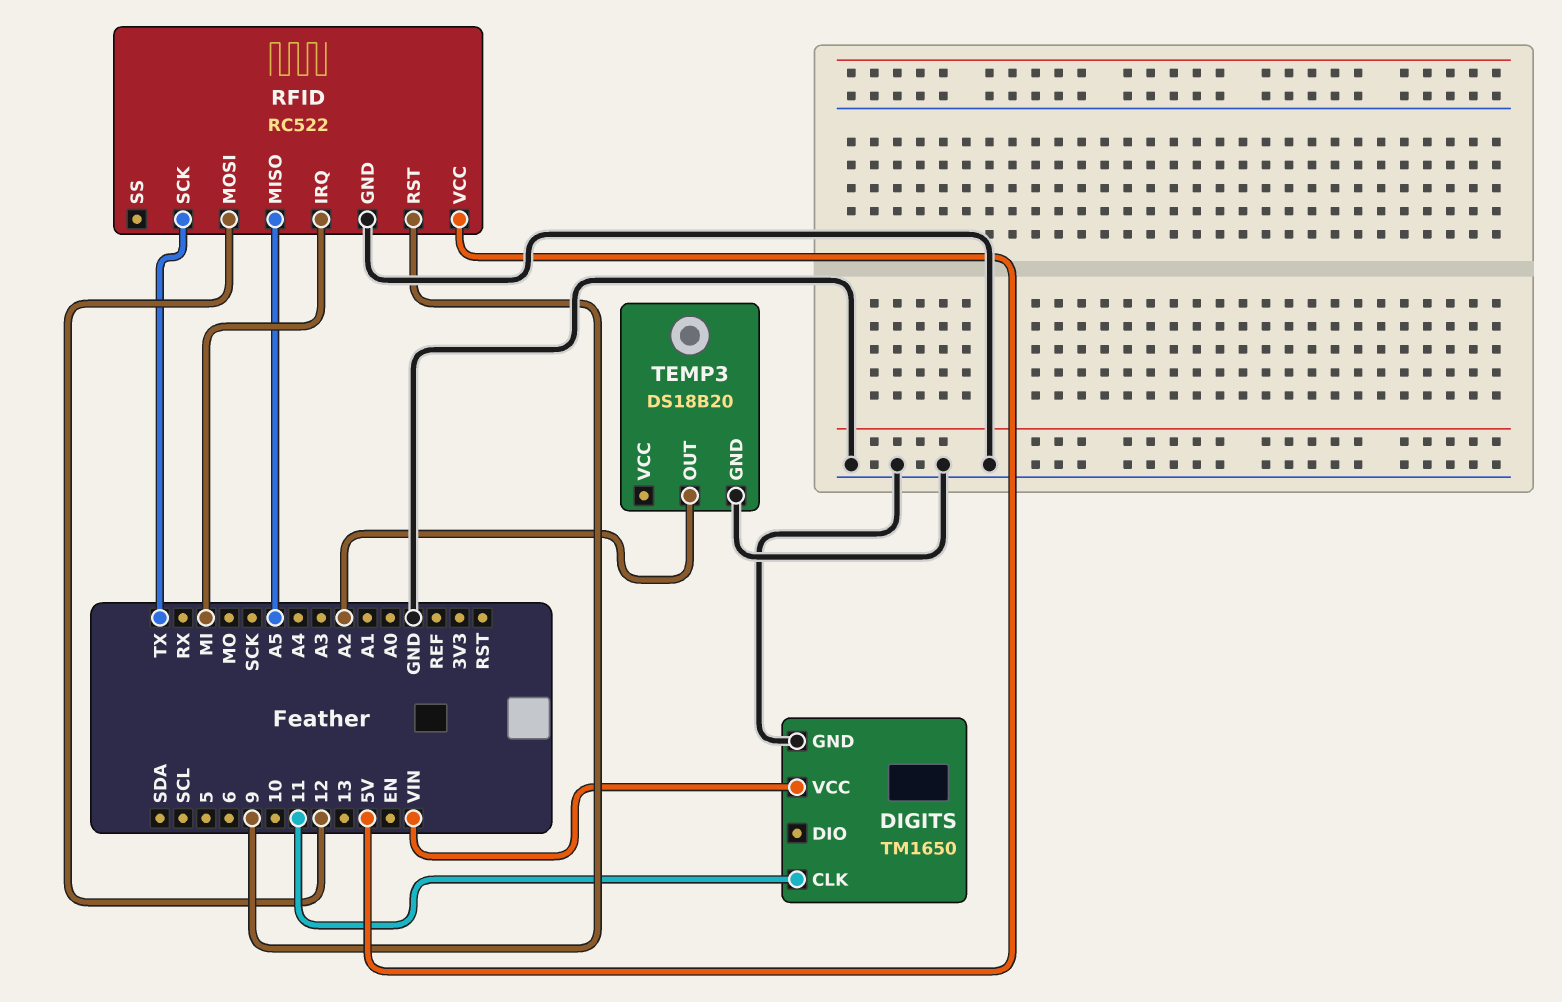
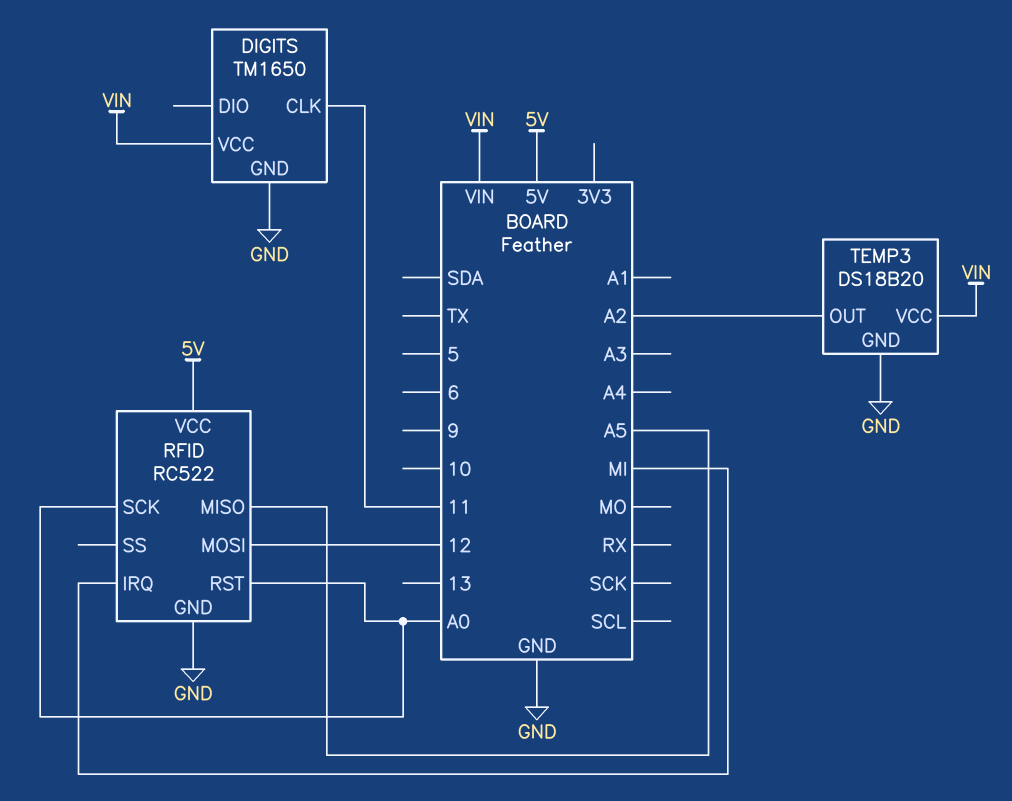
RFID pin RST: 9 -> A0
RFID pin SCK: TX -> A0
TEMP3 pin VCC: none -> VIN

